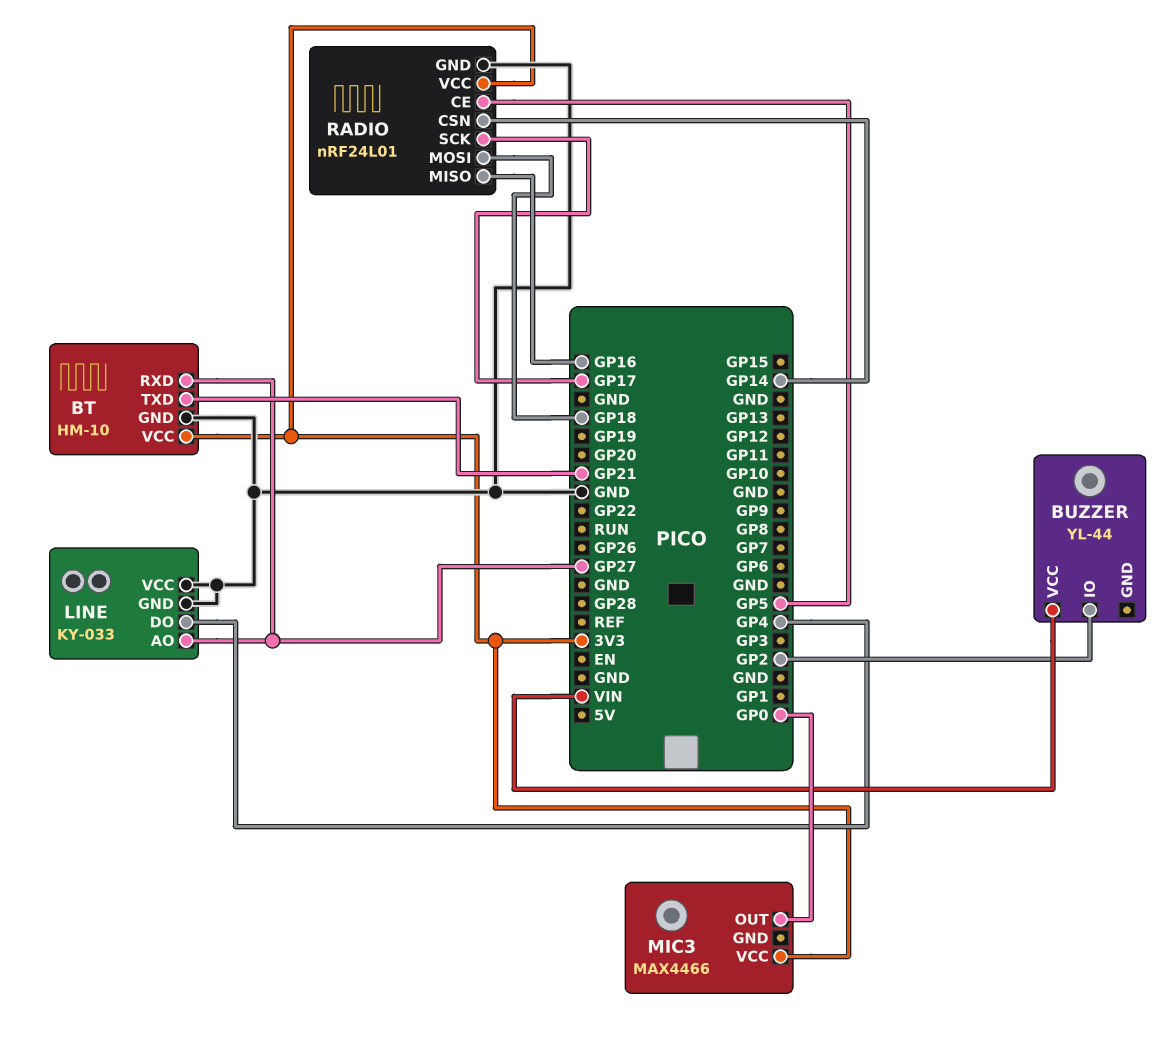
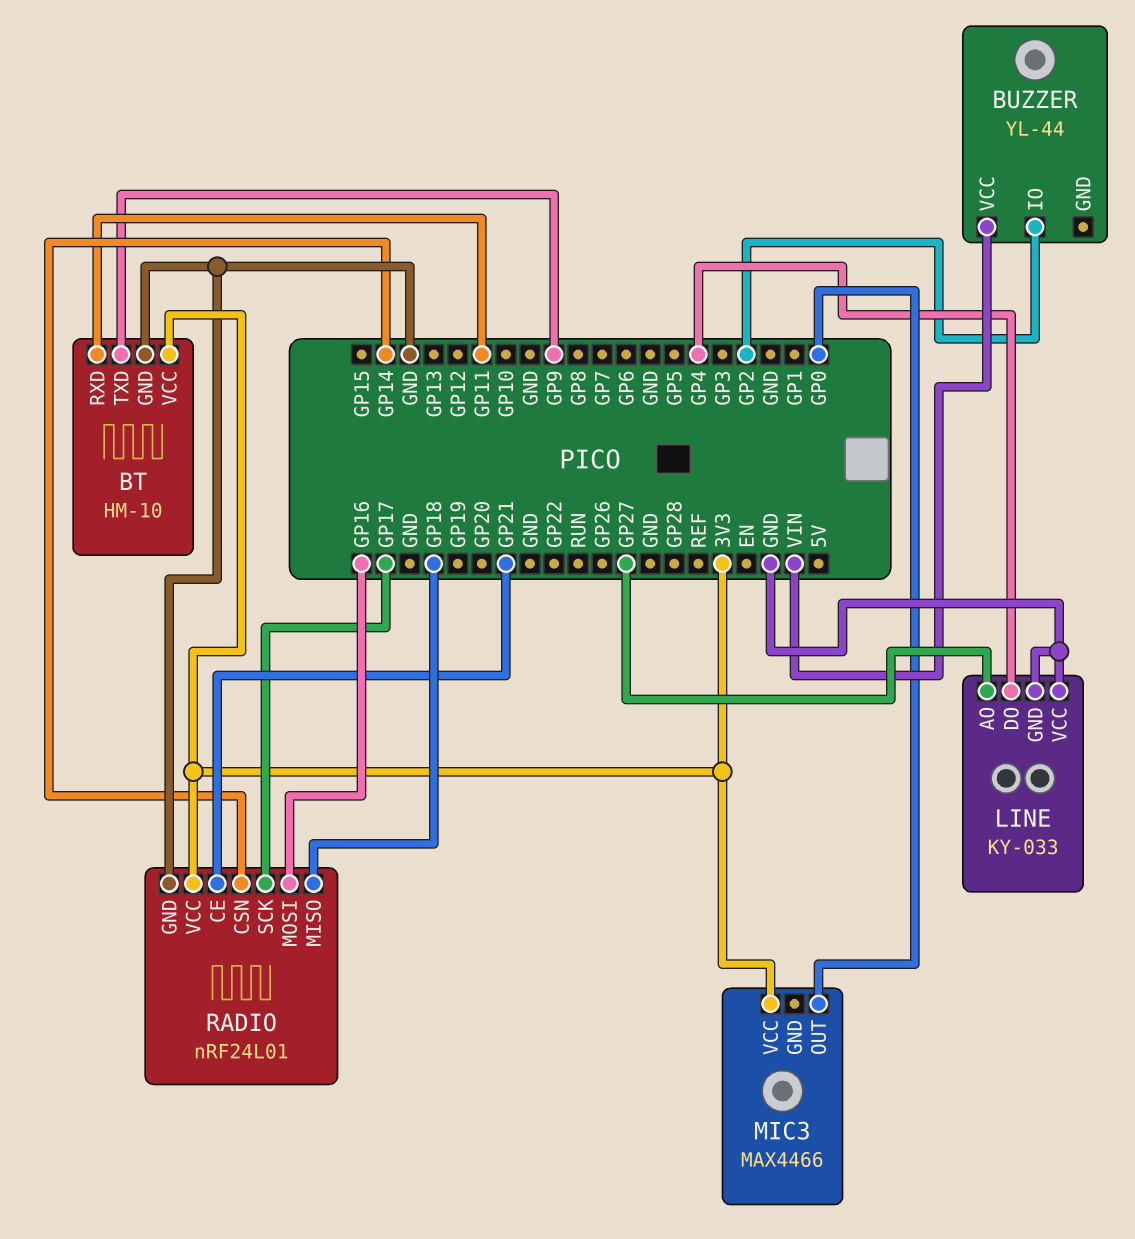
BT pin RXD: GP27 -> GP11
BT pin TXD: GP21 -> GP9
RADIO pin CE: GP5 -> GP21
RADIO pin MISO: GP16 -> GP18
RADIO pin MOSI: GP18 -> GP16

